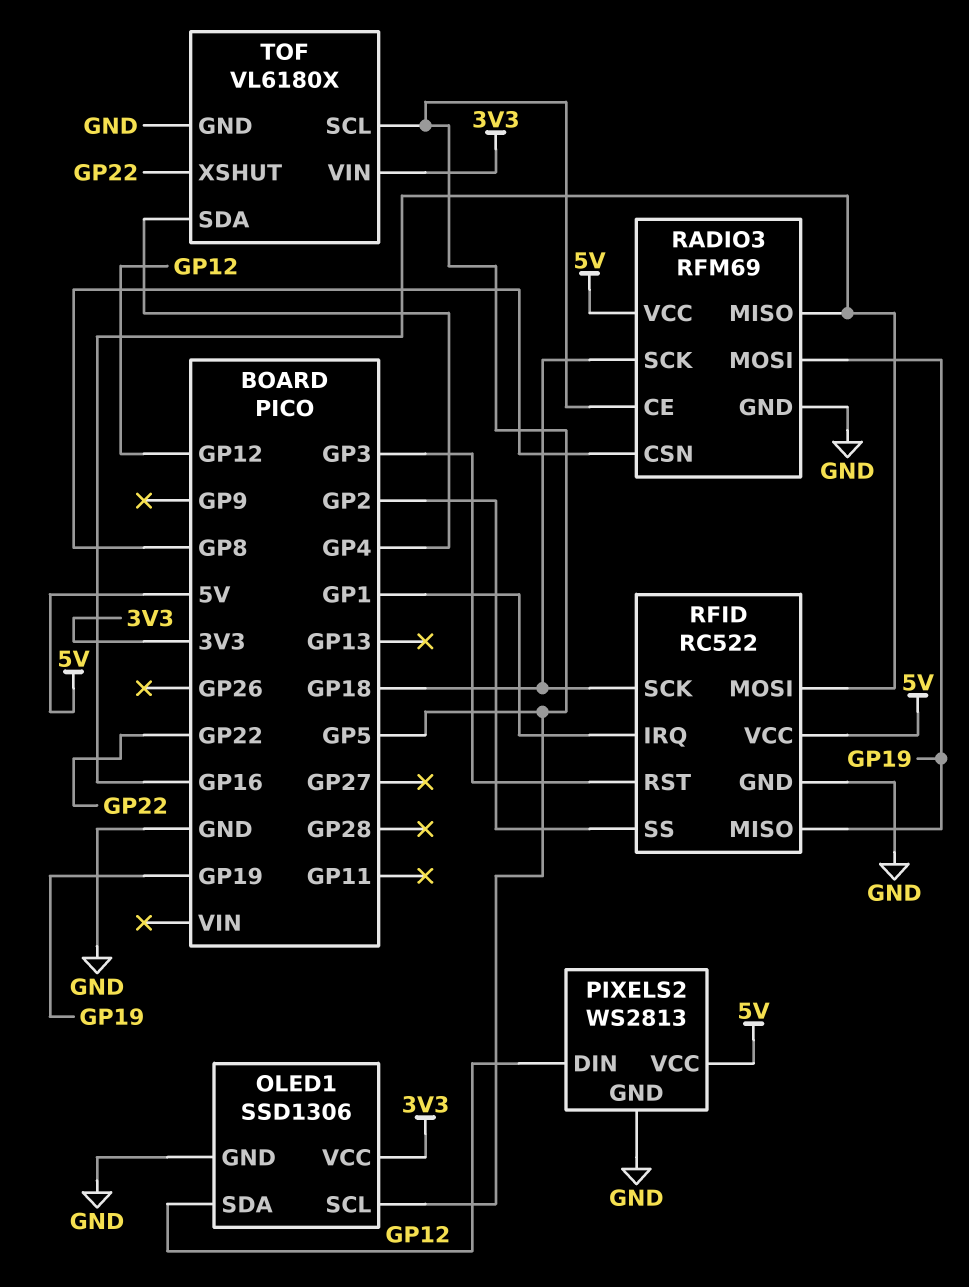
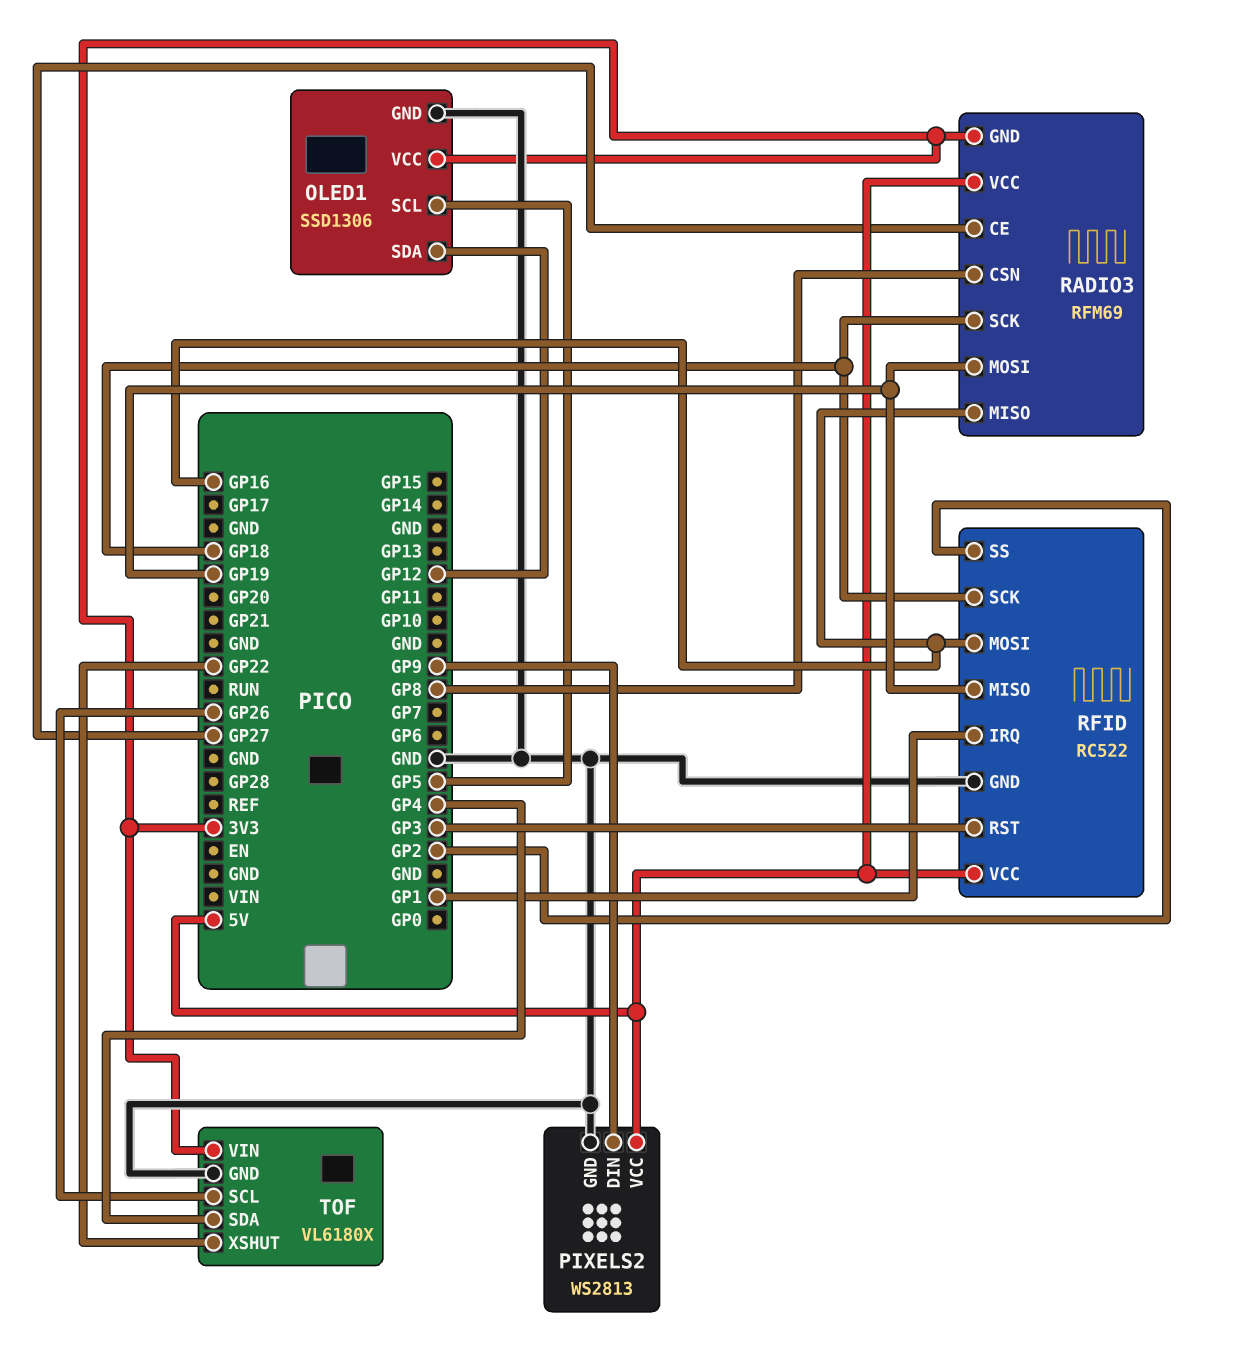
PIXELS2 pin DIN: GP12 -> GP9
RADIO3 pin CE: GP5 -> GP27
RADIO3 pin GND: GND -> 3V3
TOF pin SCL: GP5 -> GP26

